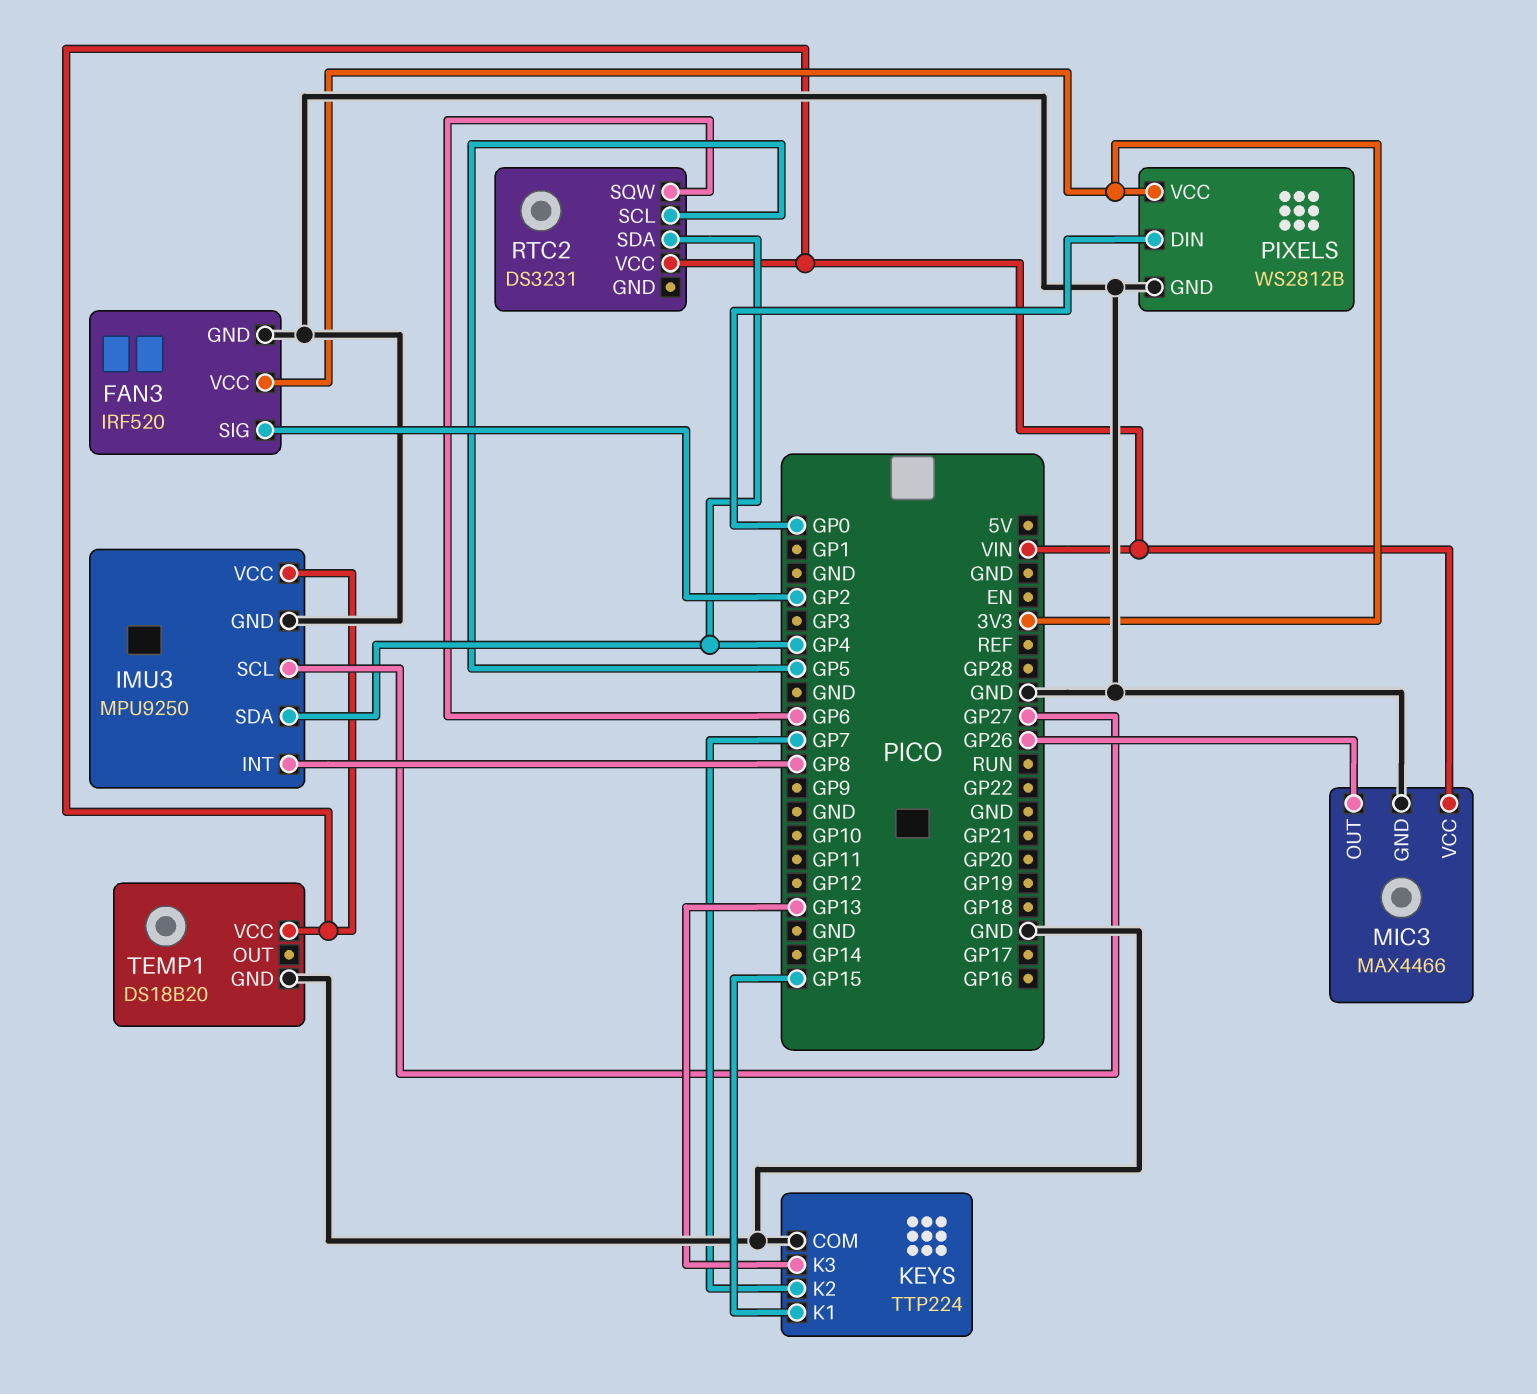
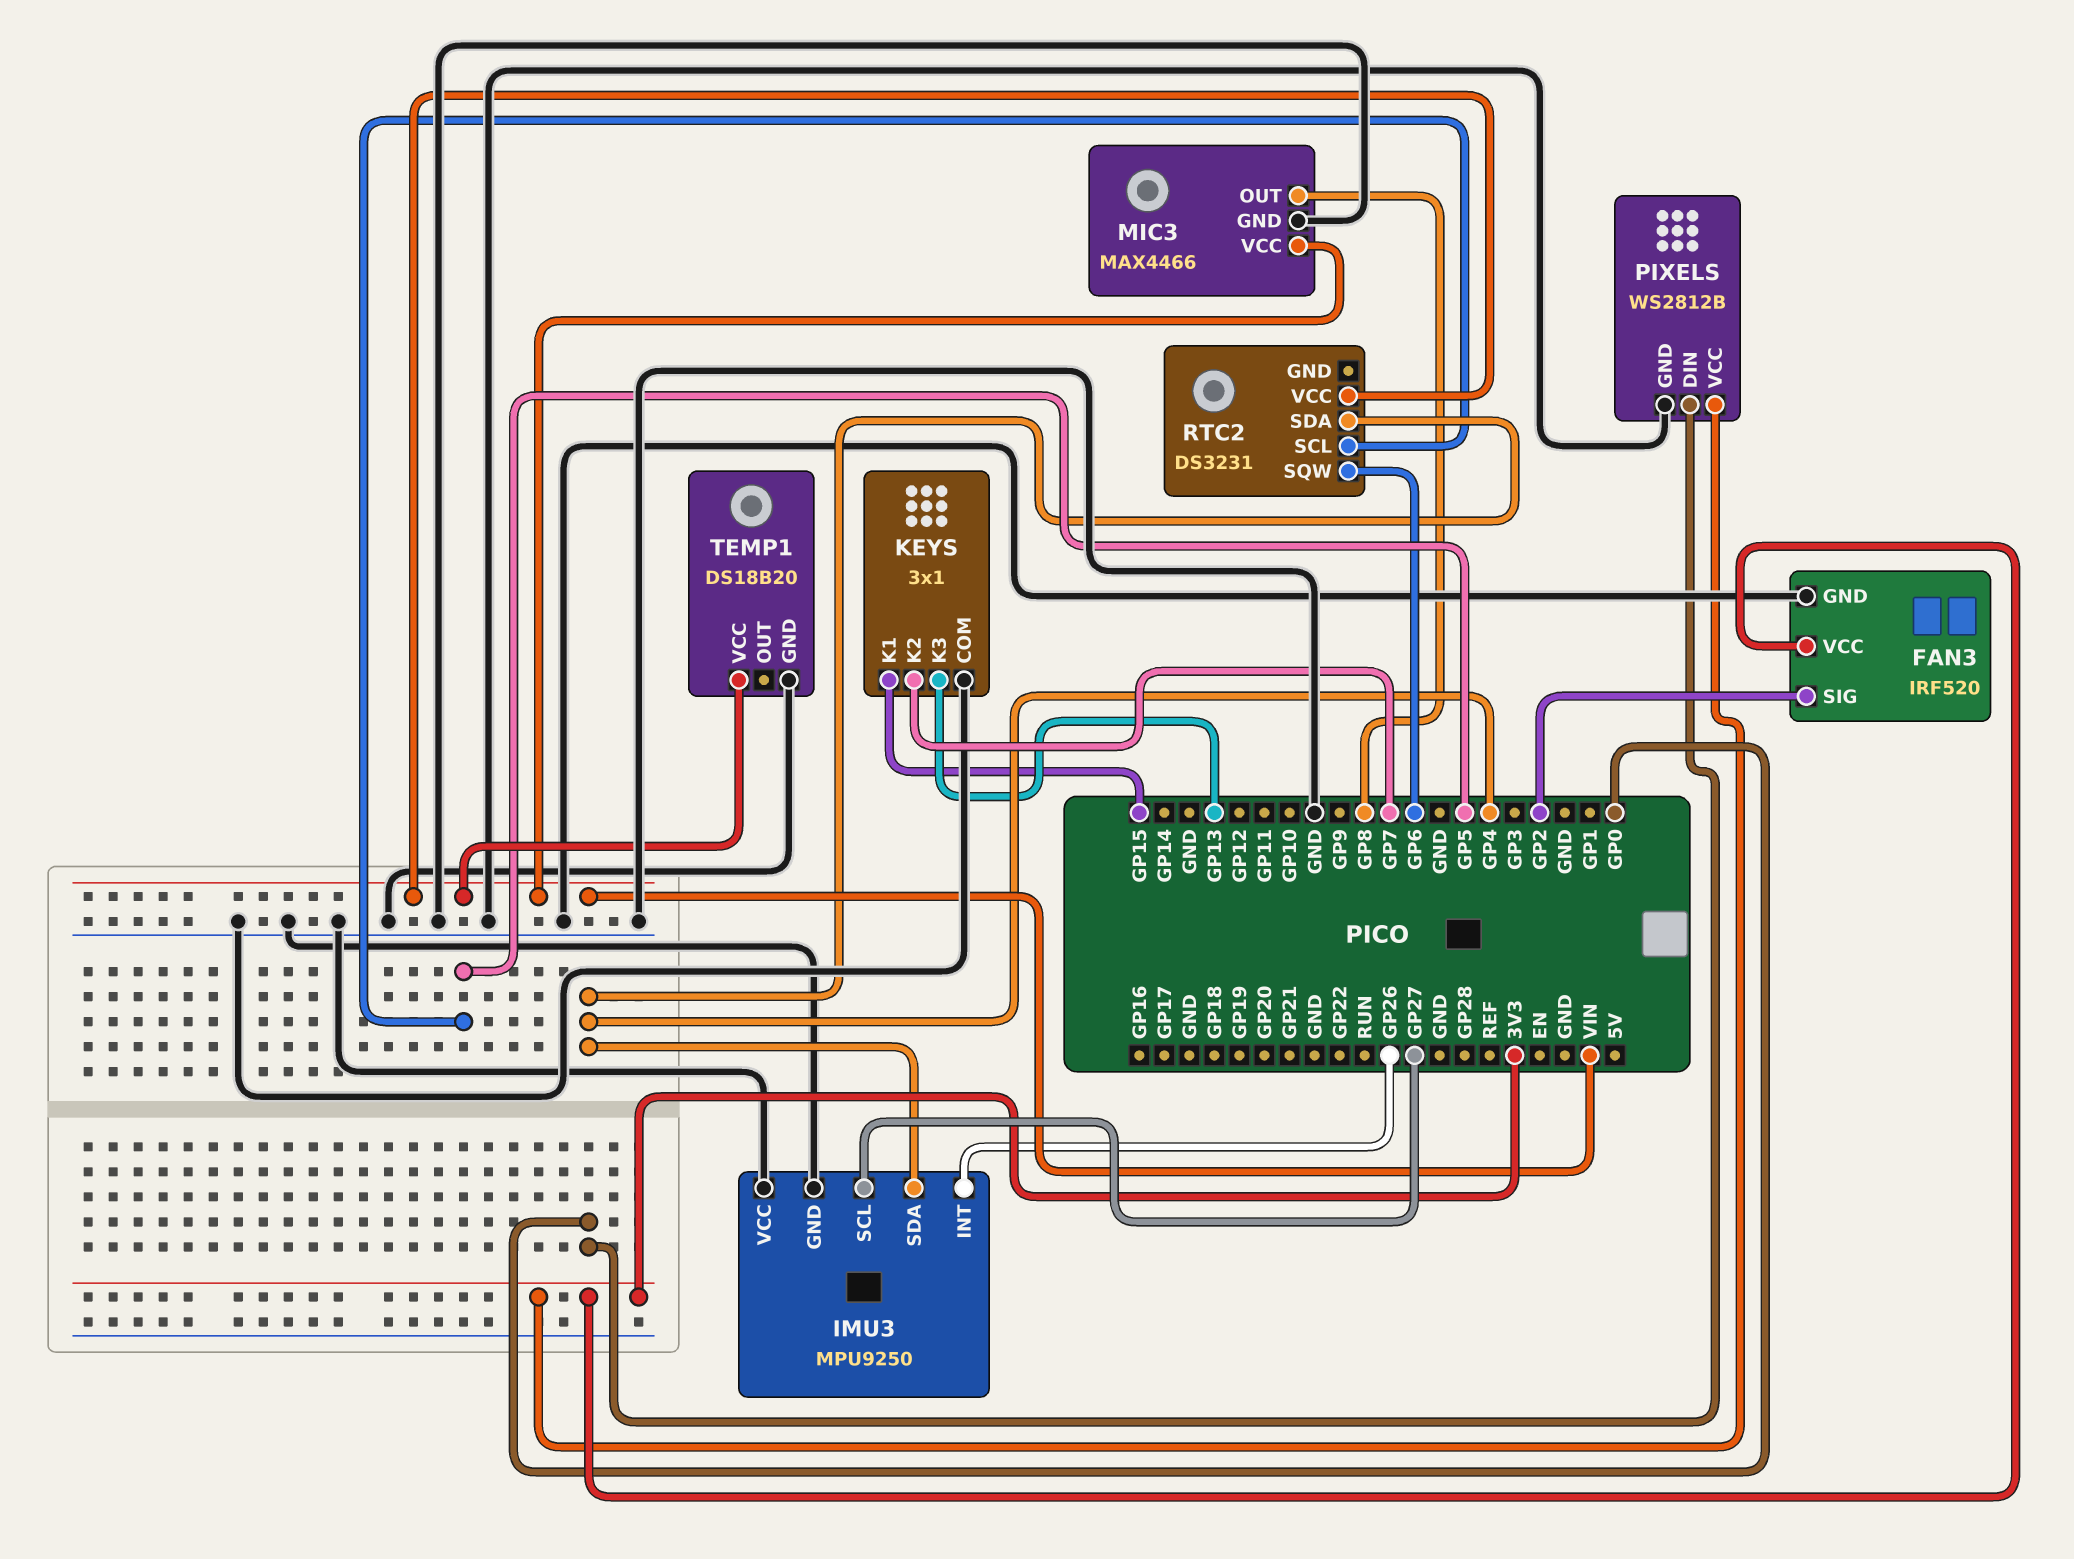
IMU3 pin INT: GP8 -> GP26
IMU3 pin VCC: VIN -> GND
KEYS: TTP224 -> 3x1
MIC3 pin OUT: GP26 -> GP8

